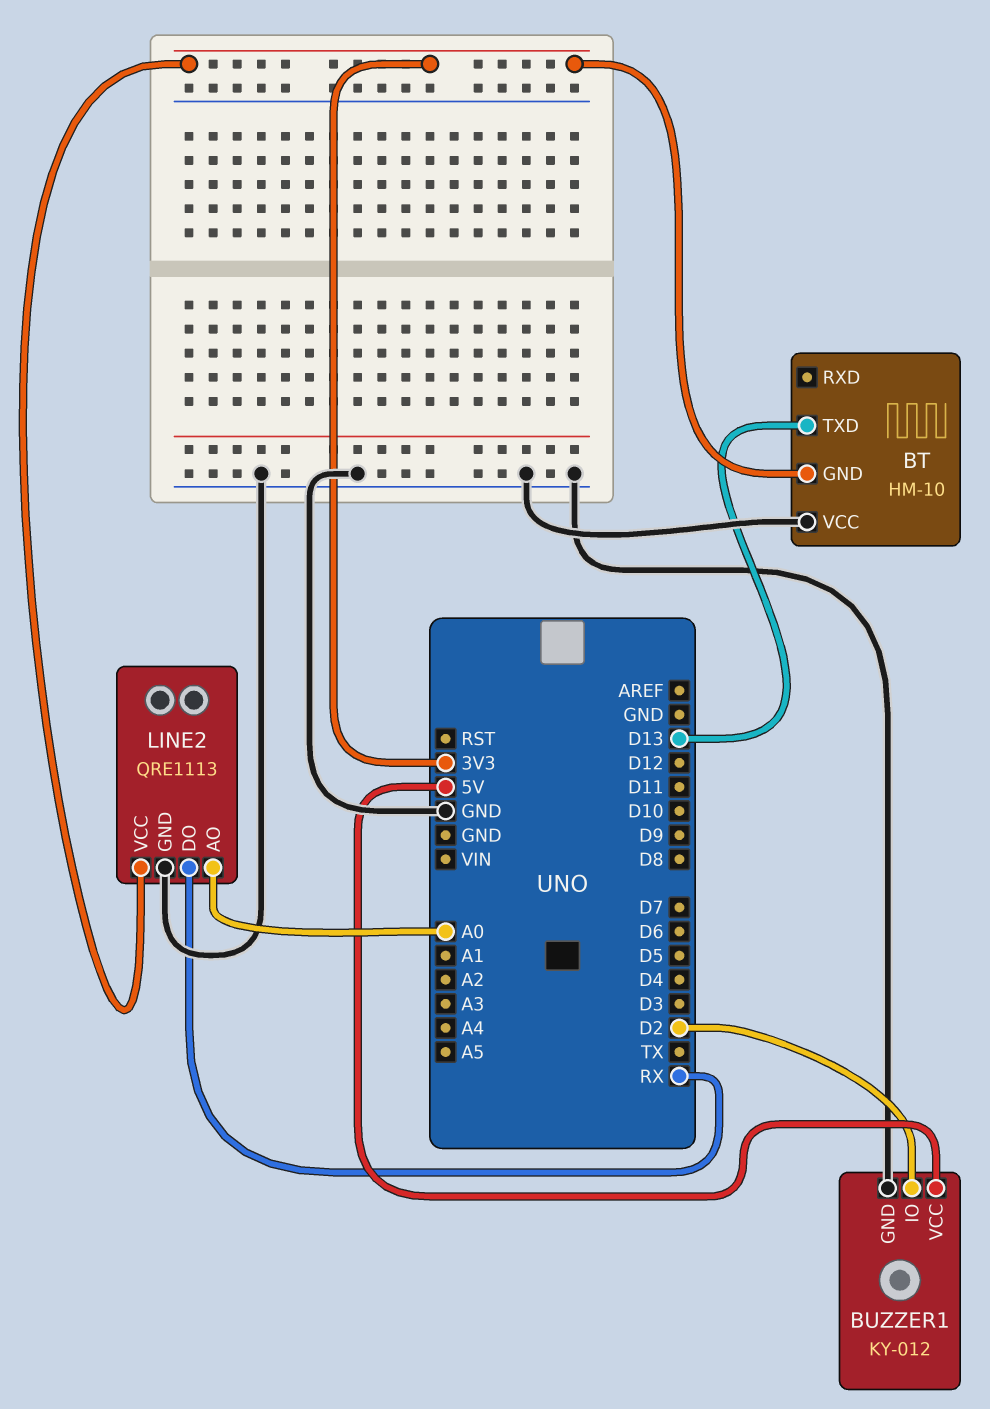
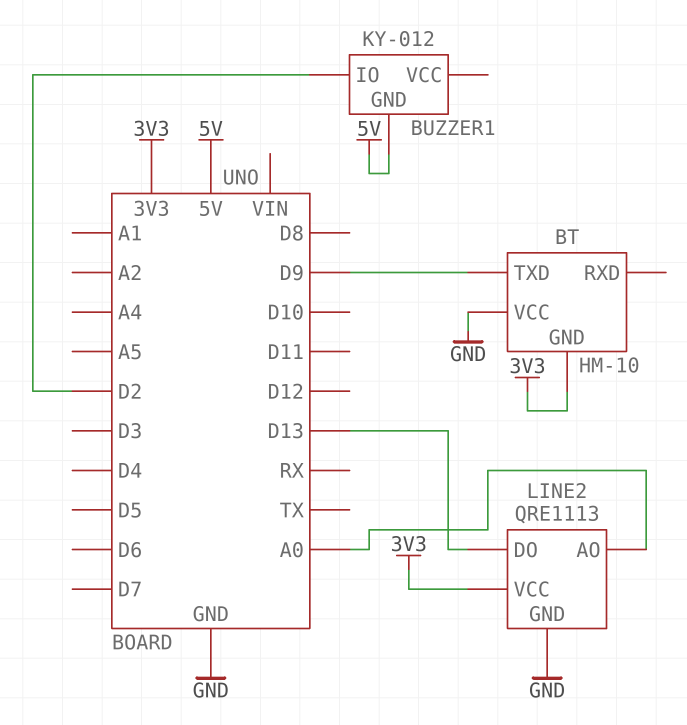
BT pin TXD: D13 -> D9
BUZZER1 pin GND: GND -> 5V
BUZZER1 pin VCC: 5V -> none
LINE2 pin DO: RX -> D13

